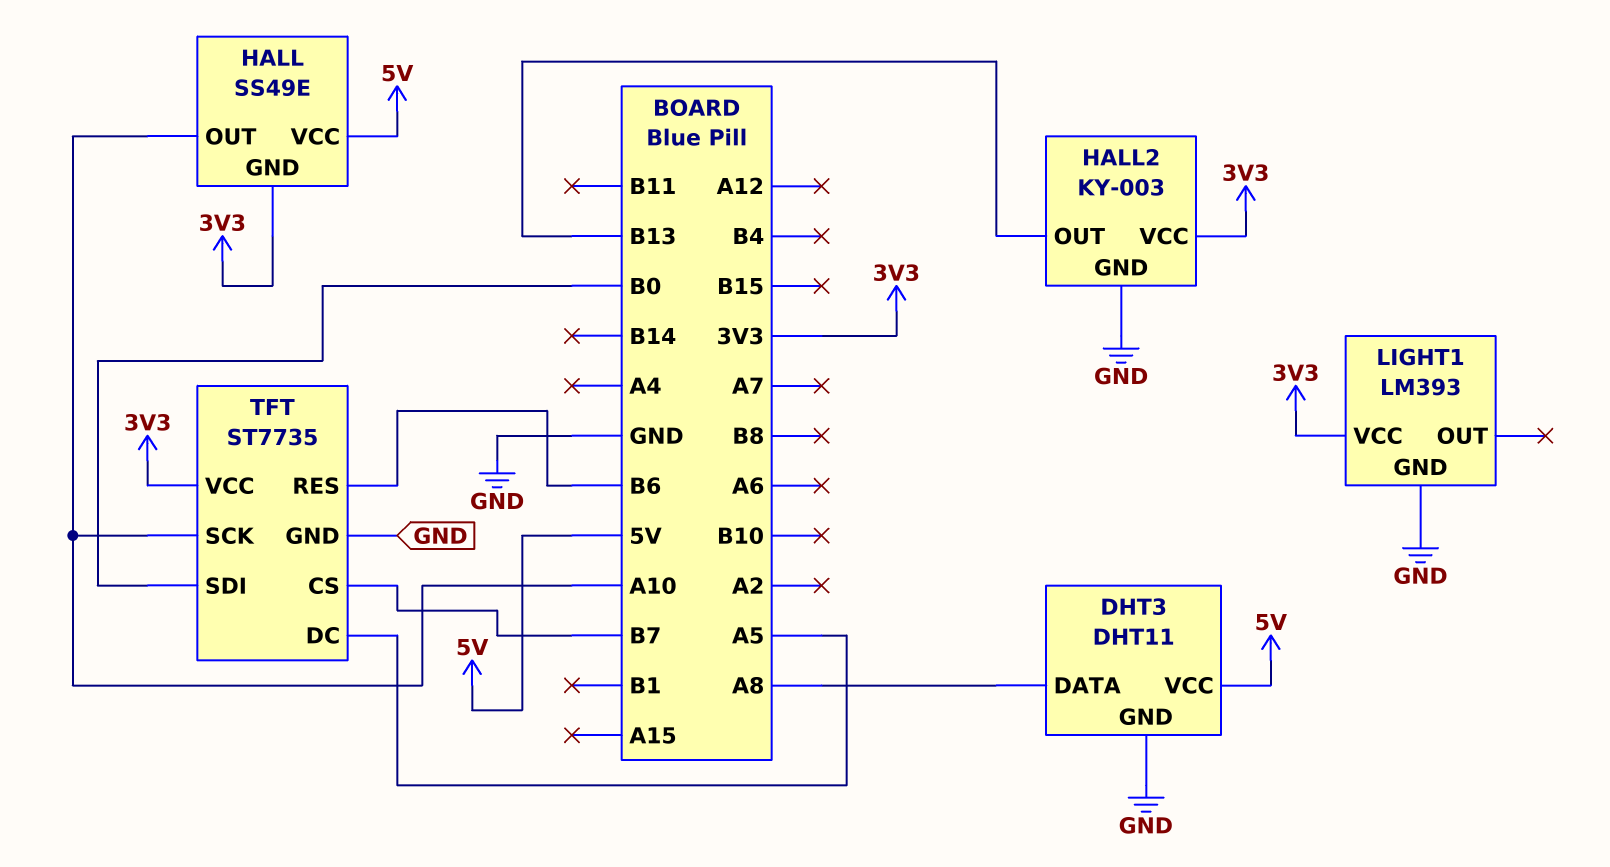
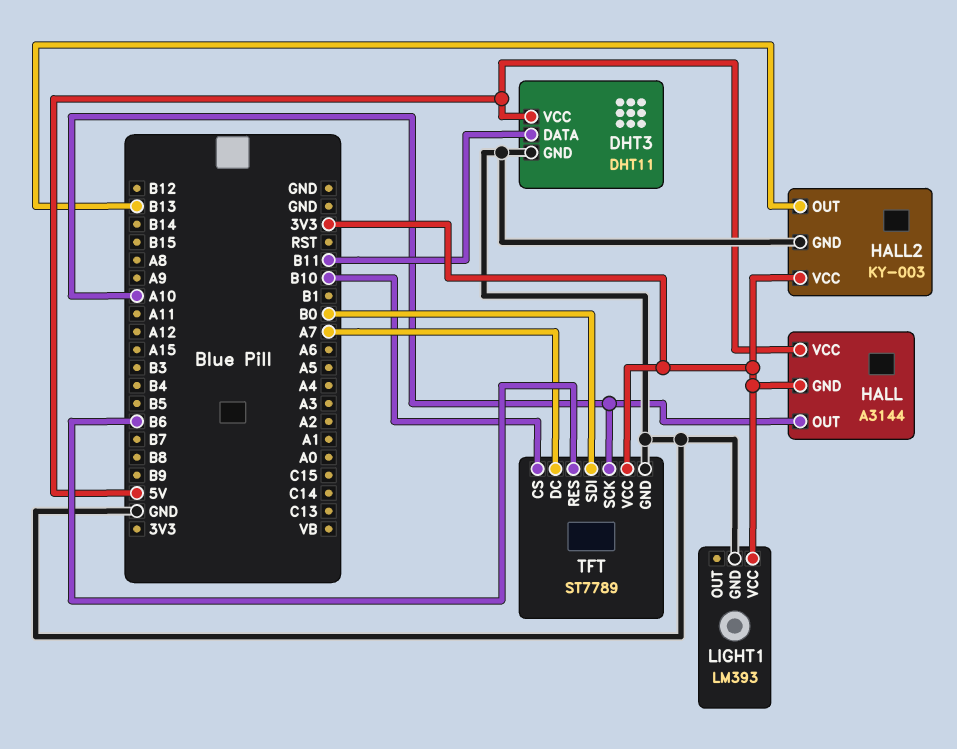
DHT3 pin DATA: A8 -> B11
HALL: SS49E -> A3144
TFT: ST7735 -> ST7789
TFT pin CS: B7 -> B10
TFT pin DC: A5 -> A7

